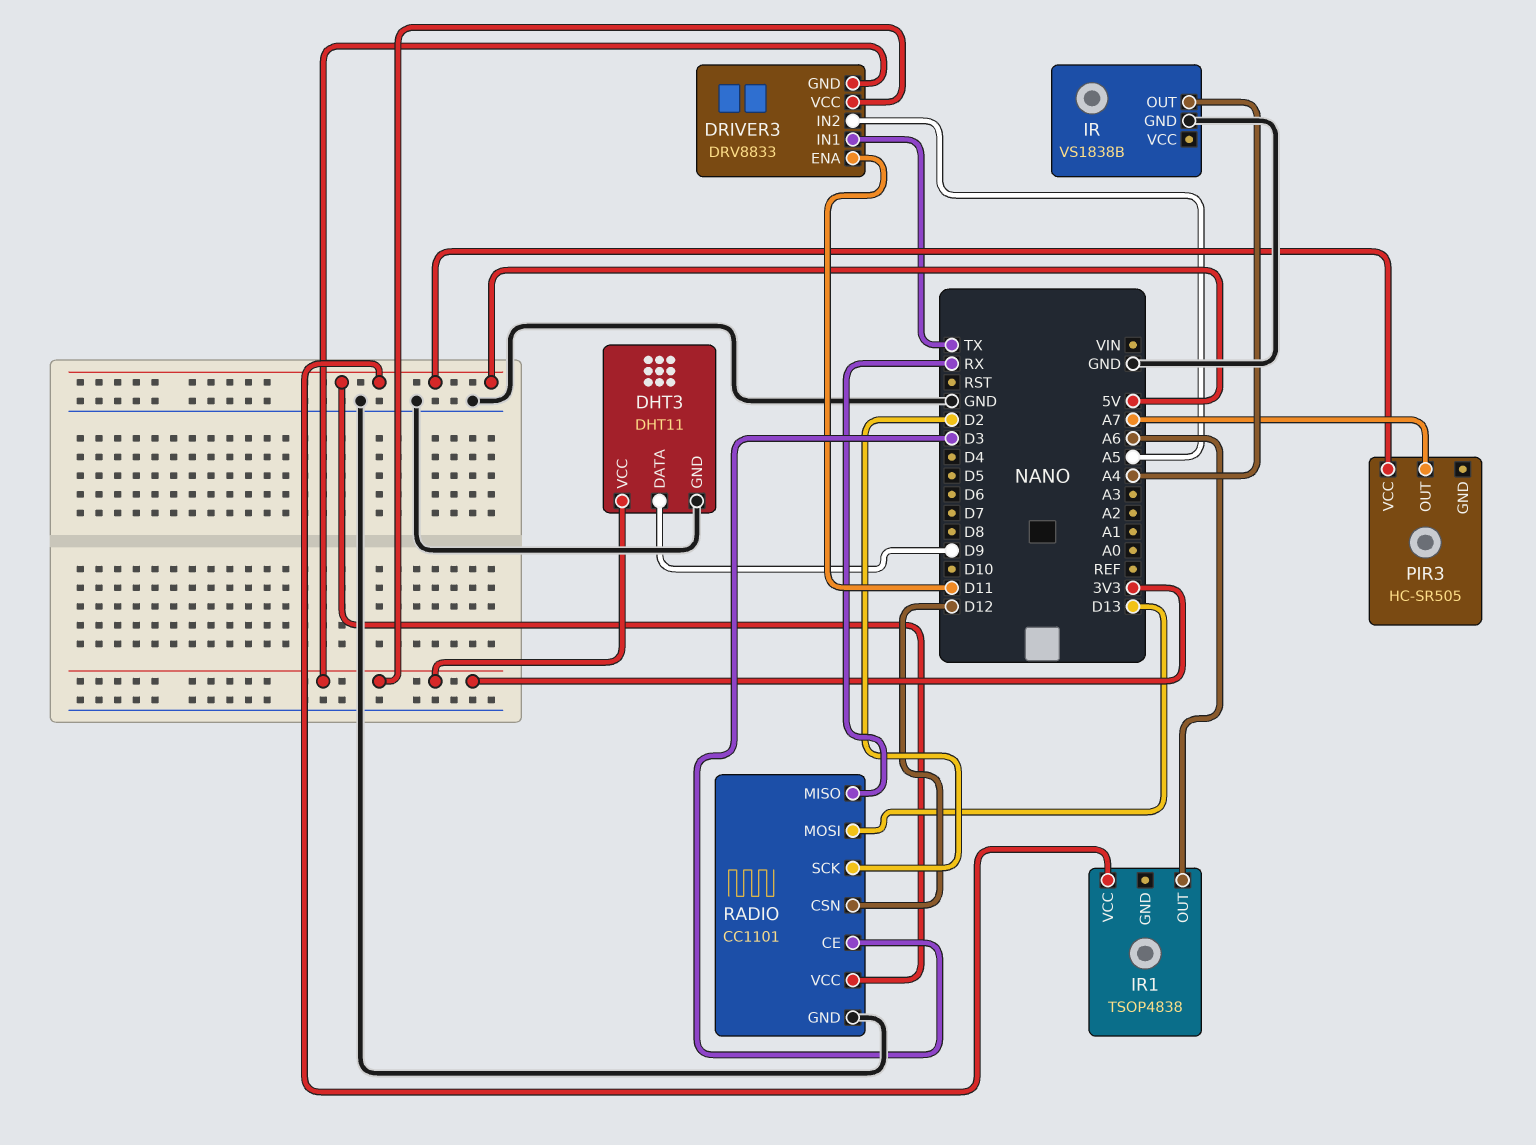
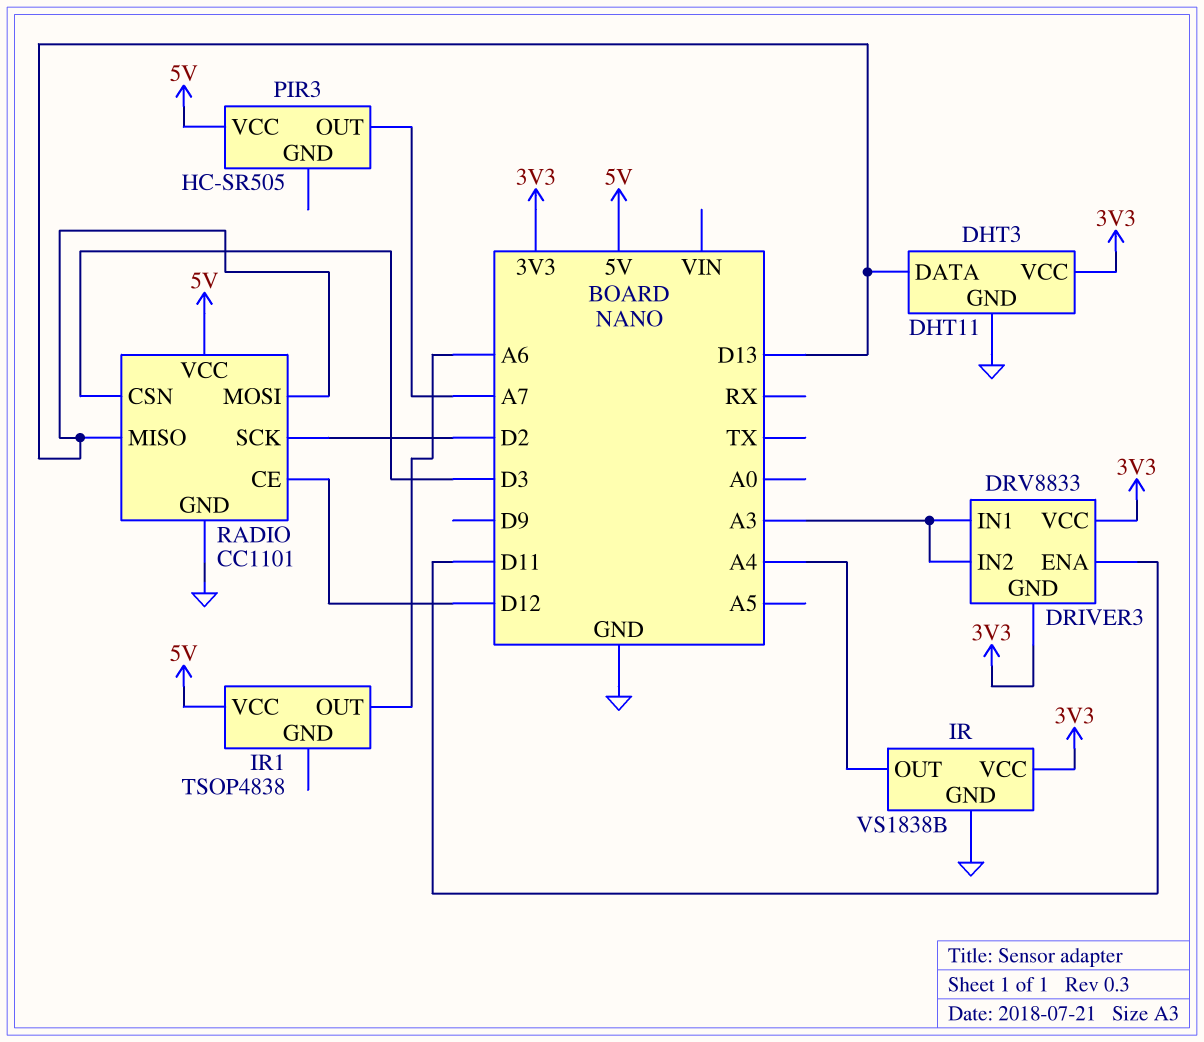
DHT3 pin DATA: D9 -> D13
DRIVER3 pin IN1: TX -> A3
DRIVER3 pin IN2: A5 -> A3
IR pin VCC: none -> 3V3
RADIO pin CE: D3 -> D12
RADIO pin CSN: D12 -> D3
RADIO pin MISO: RX -> D13

